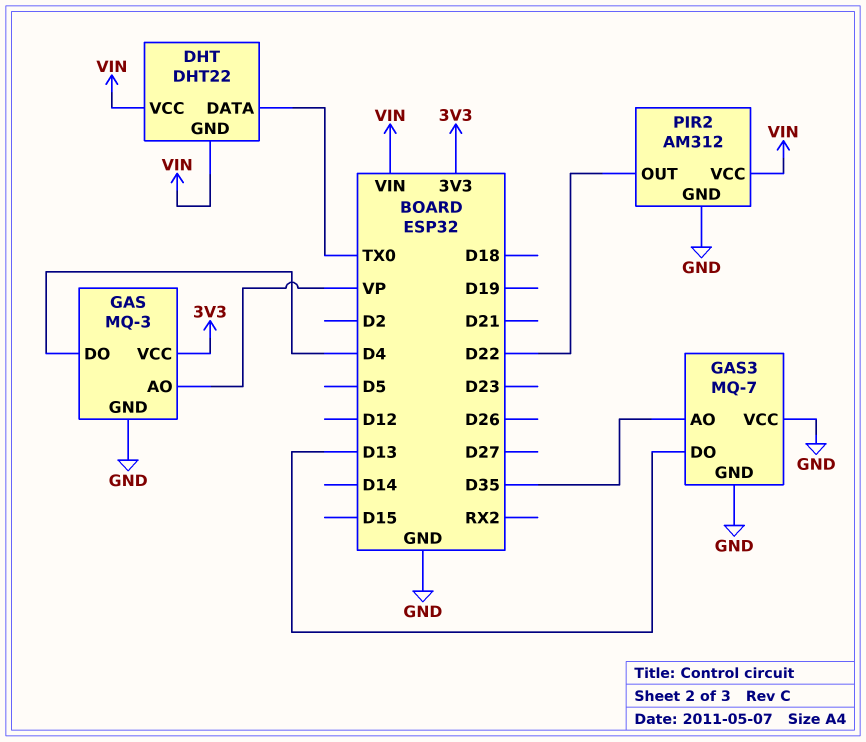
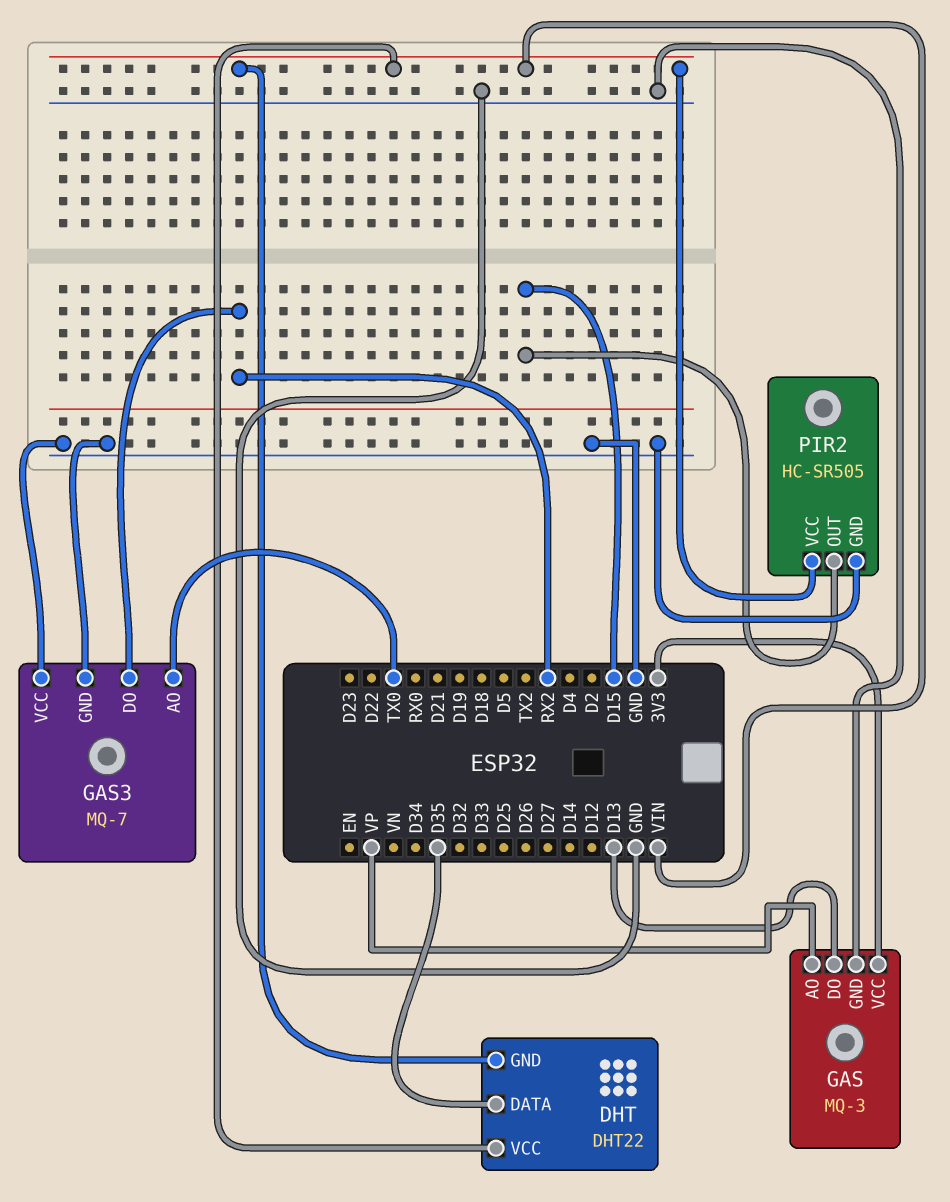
DHT pin DATA: TX0 -> D35
GAS pin DO: D4 -> D13
GAS3 pin AO: D35 -> TX0
GAS3 pin DO: D13 -> RX2
PIR2: AM312 -> HC-SR505
PIR2 pin OUT: D22 -> D15

